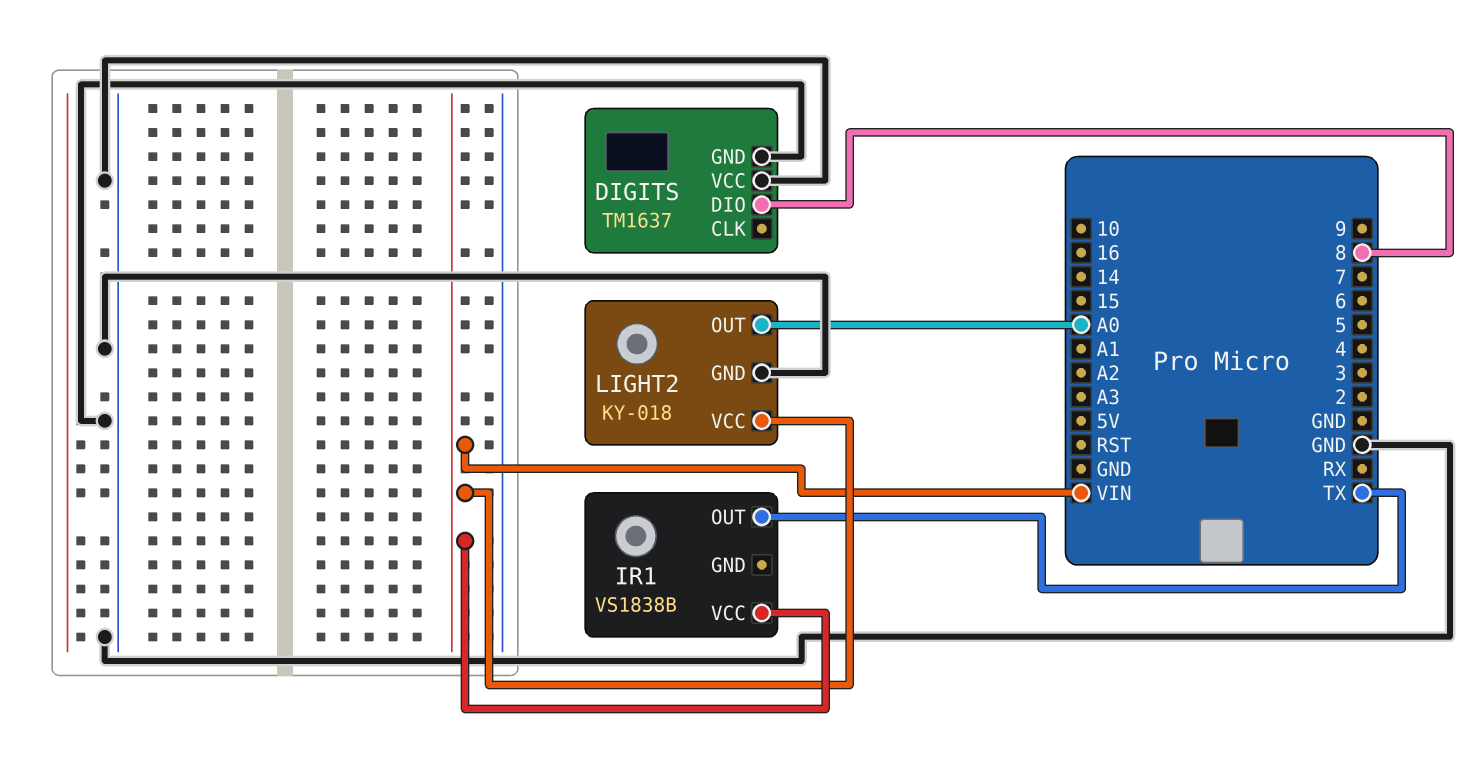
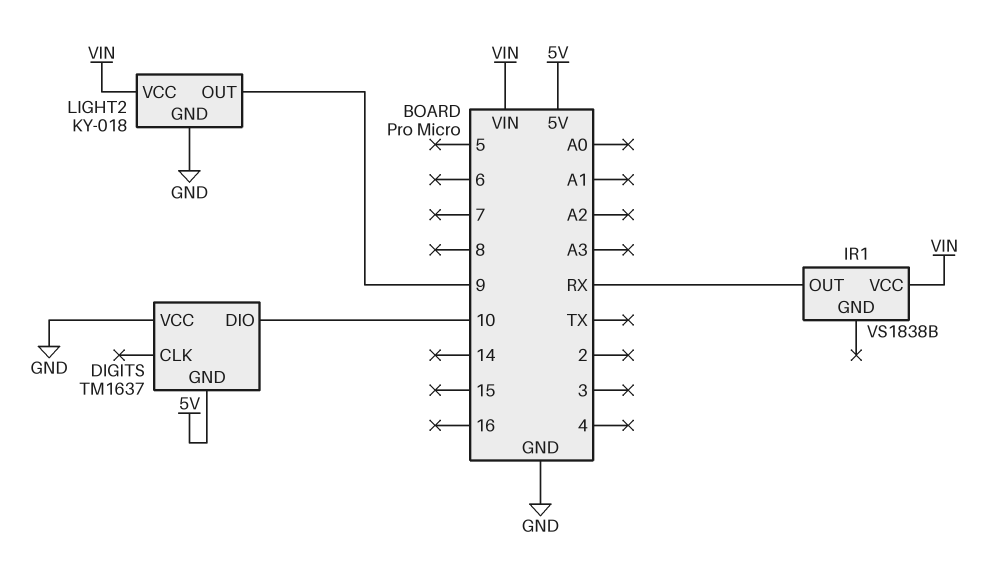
DIGITS pin DIO: 8 -> 10
DIGITS pin GND: GND -> 5V
IR1 pin OUT: TX -> RX
LIGHT2 pin OUT: A0 -> 9

